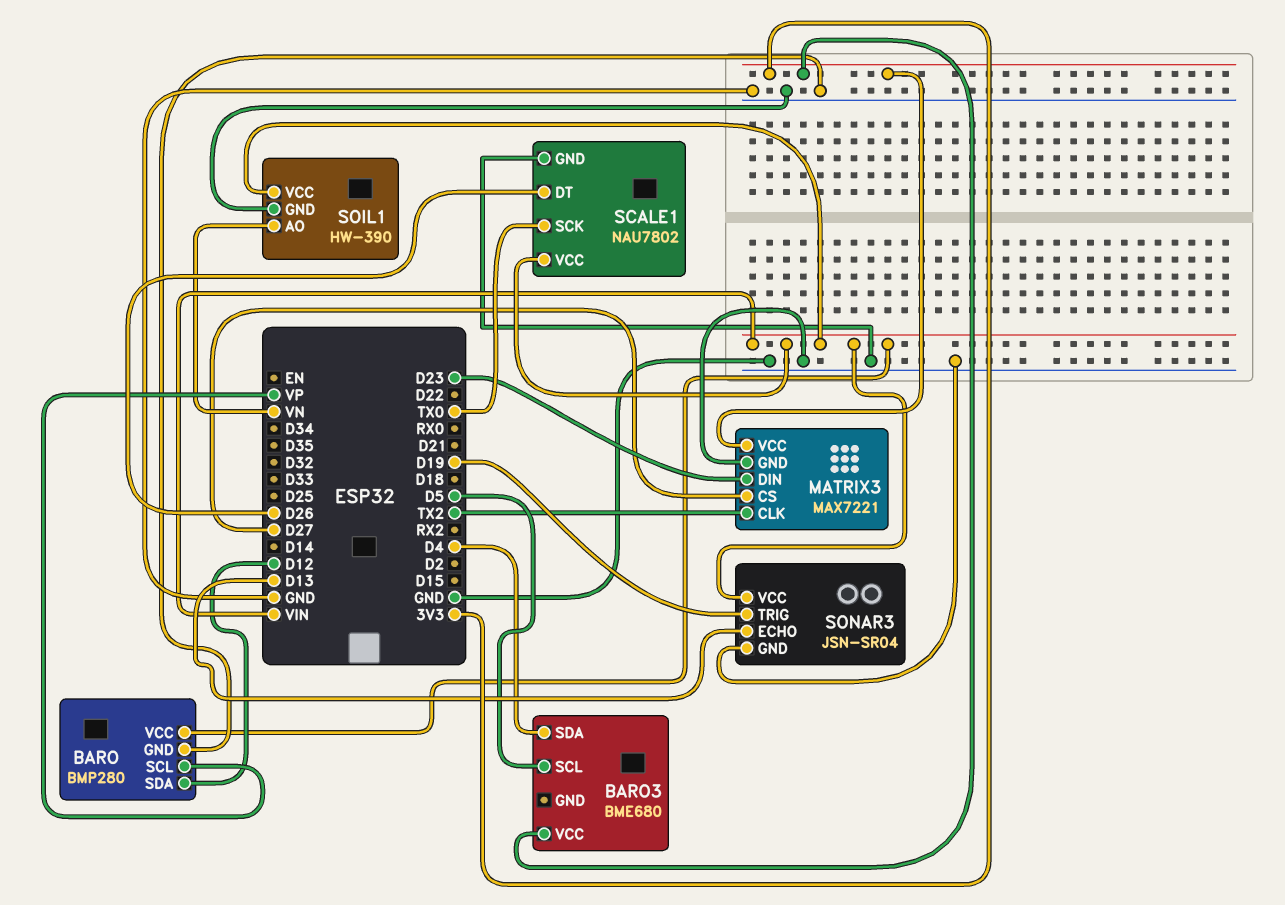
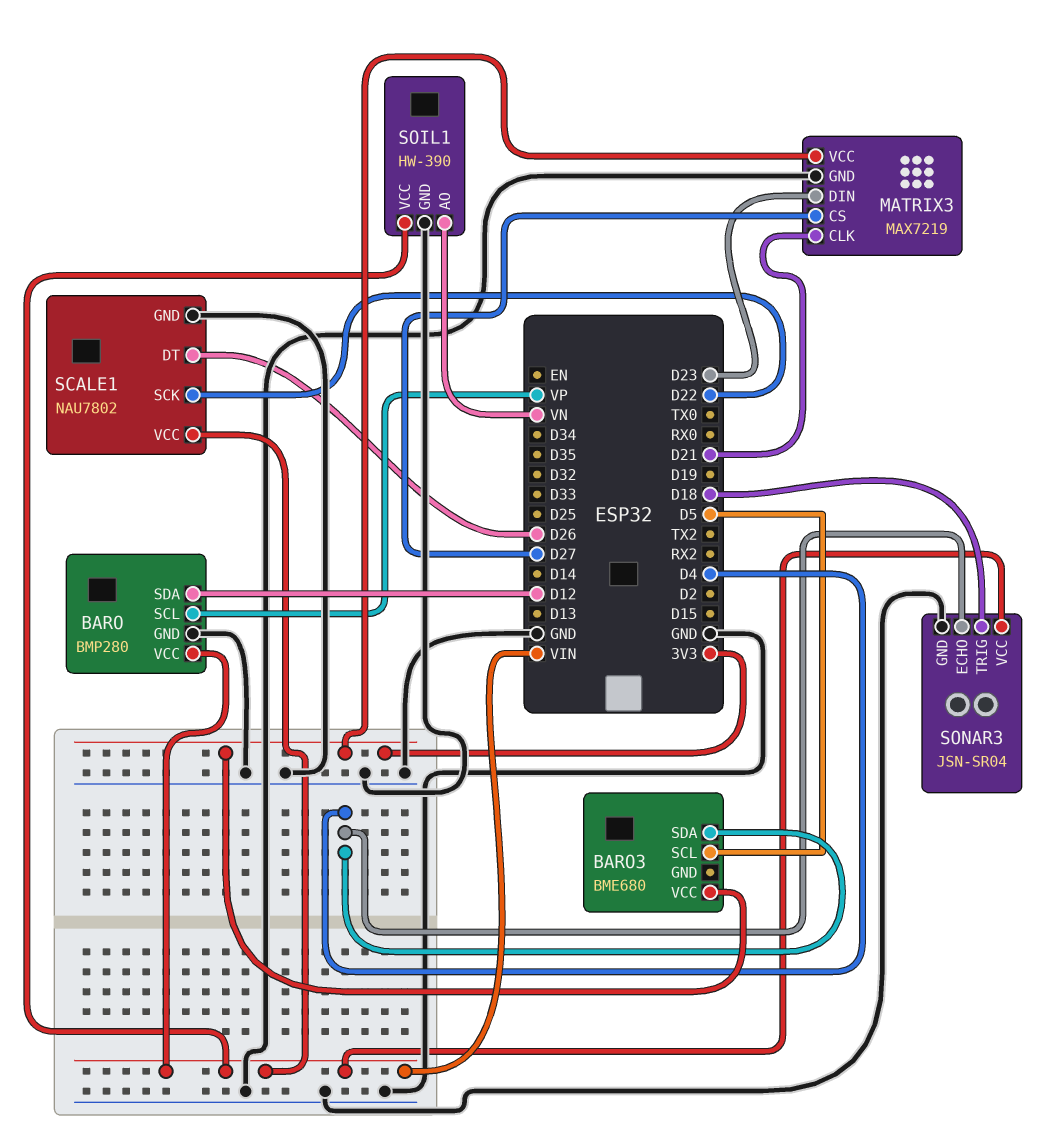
MATRIX3: MAX7221 -> MAX7219
MATRIX3 pin CLK: TX2 -> D21
SCALE1 pin SCK: TX0 -> D22
SONAR3 pin ECHO: D13 -> D4
SONAR3 pin TRIG: D19 -> D18

